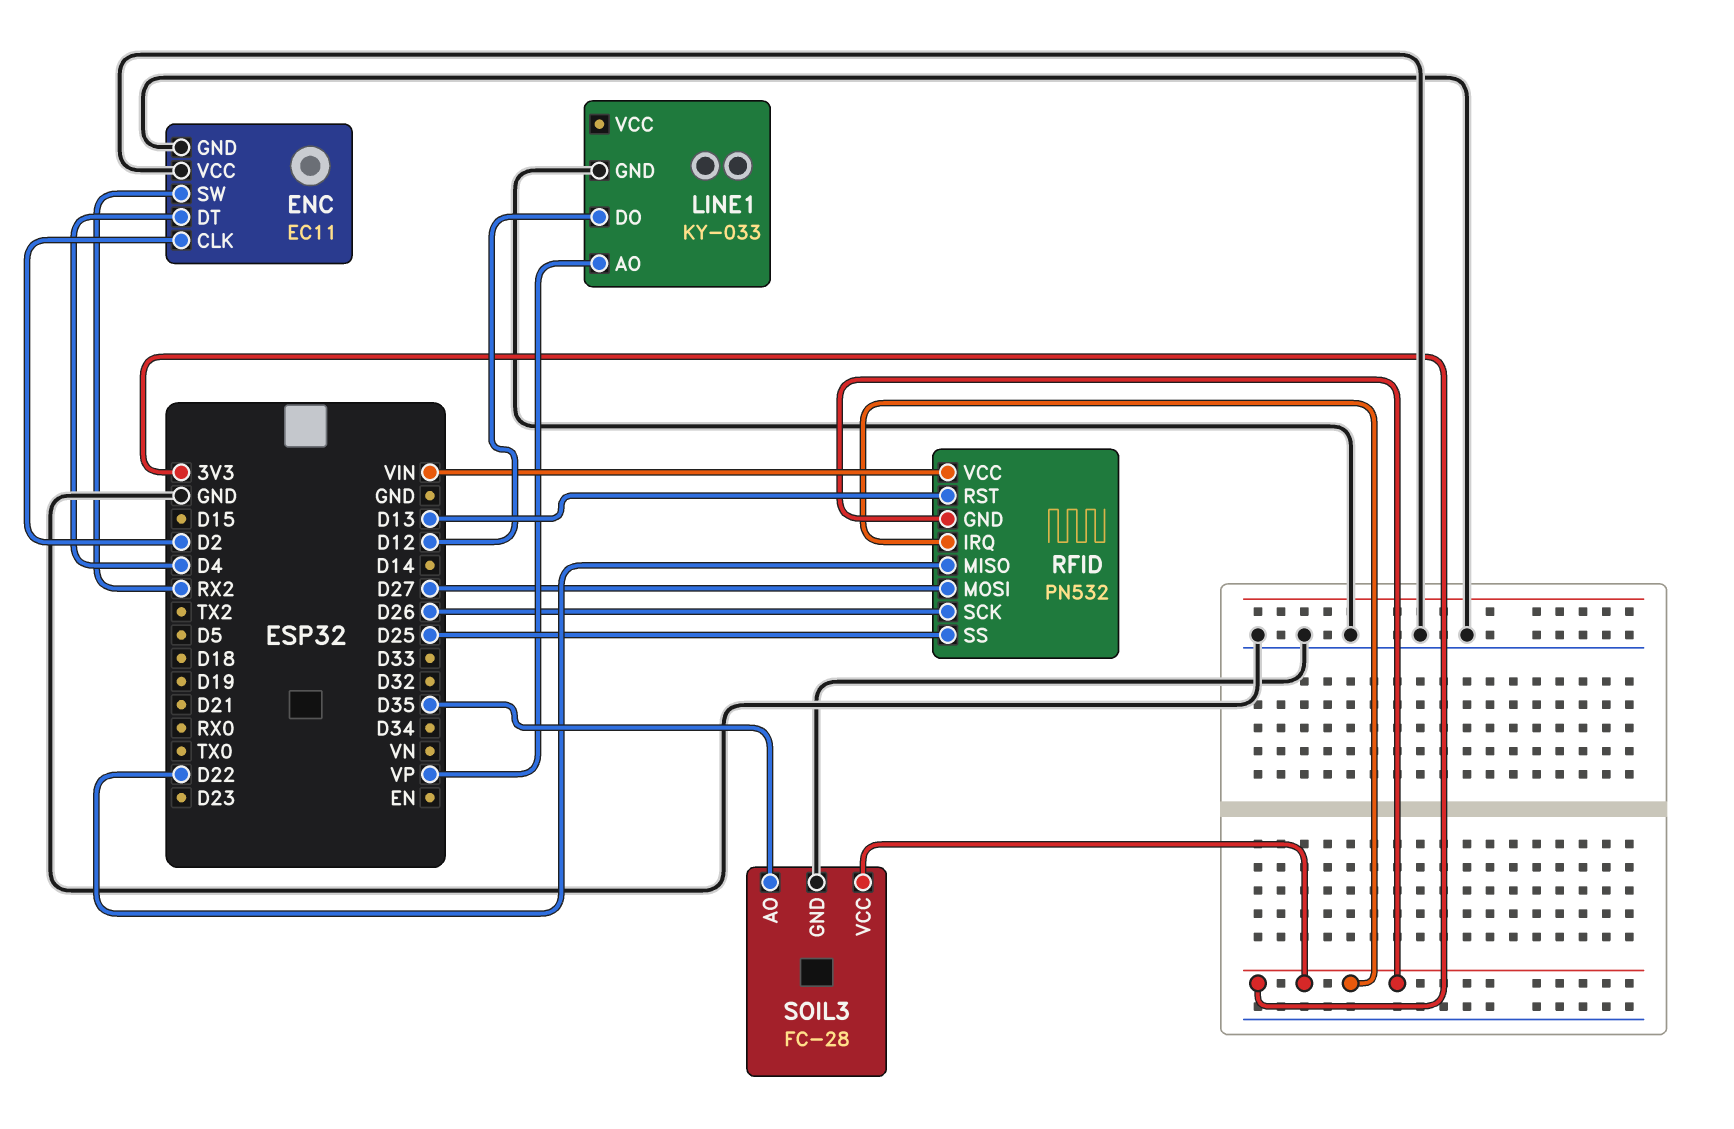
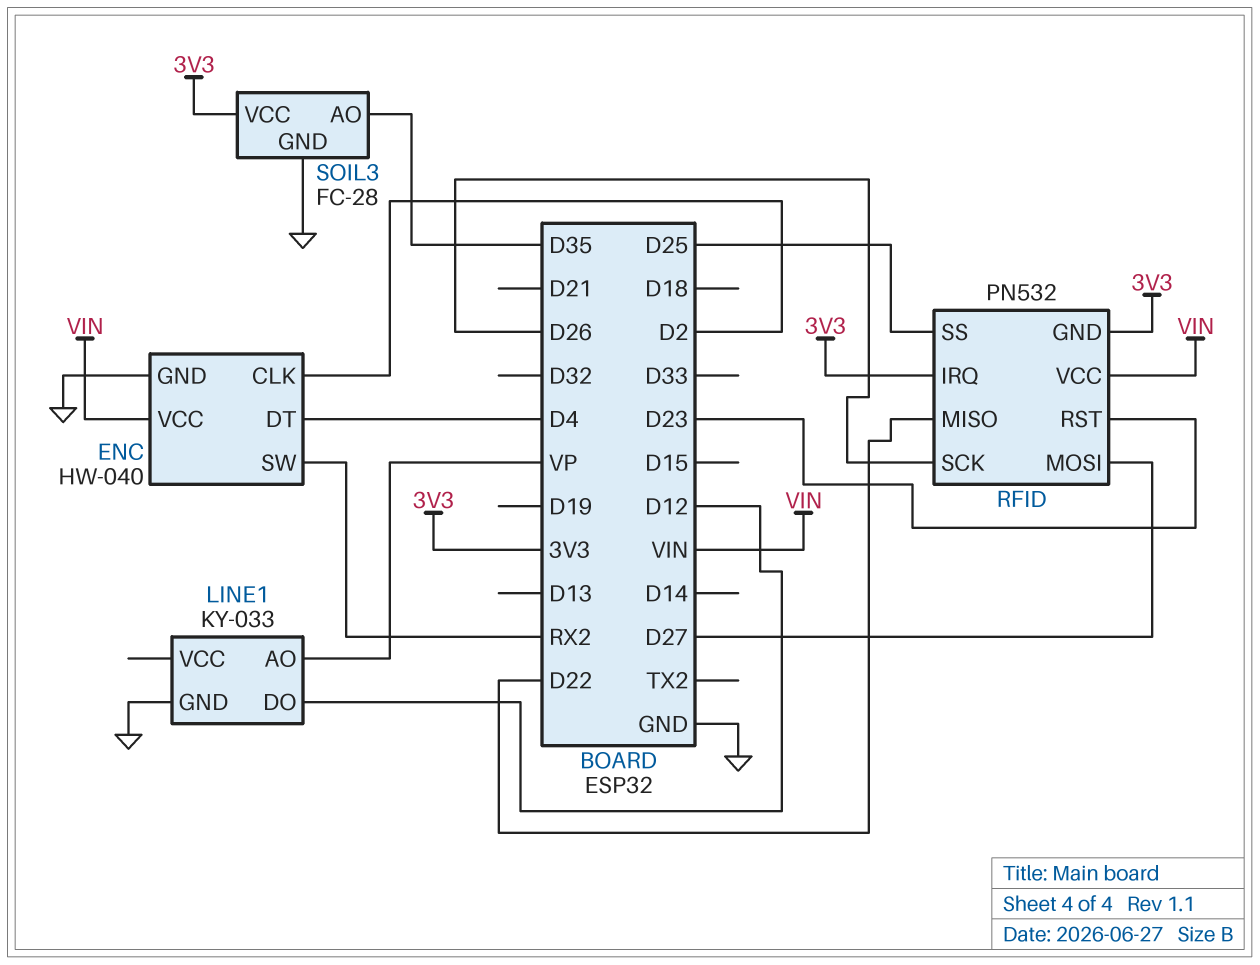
ENC: EC11 -> HW-040
ENC pin VCC: GND -> VIN
RFID pin RST: D13 -> D23

